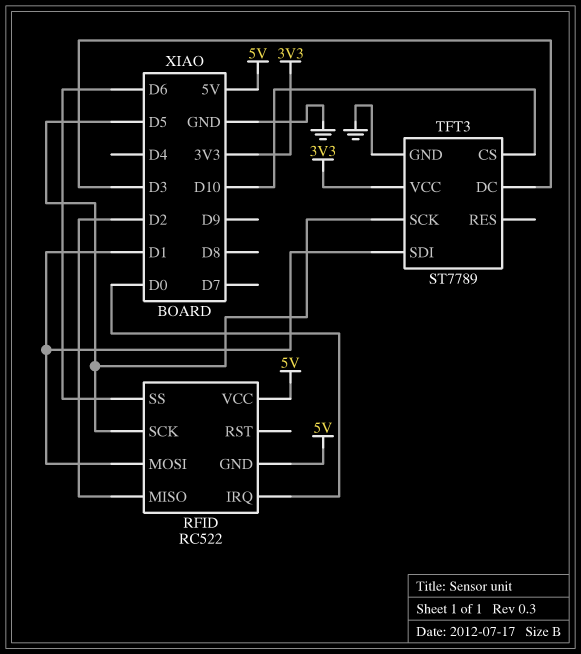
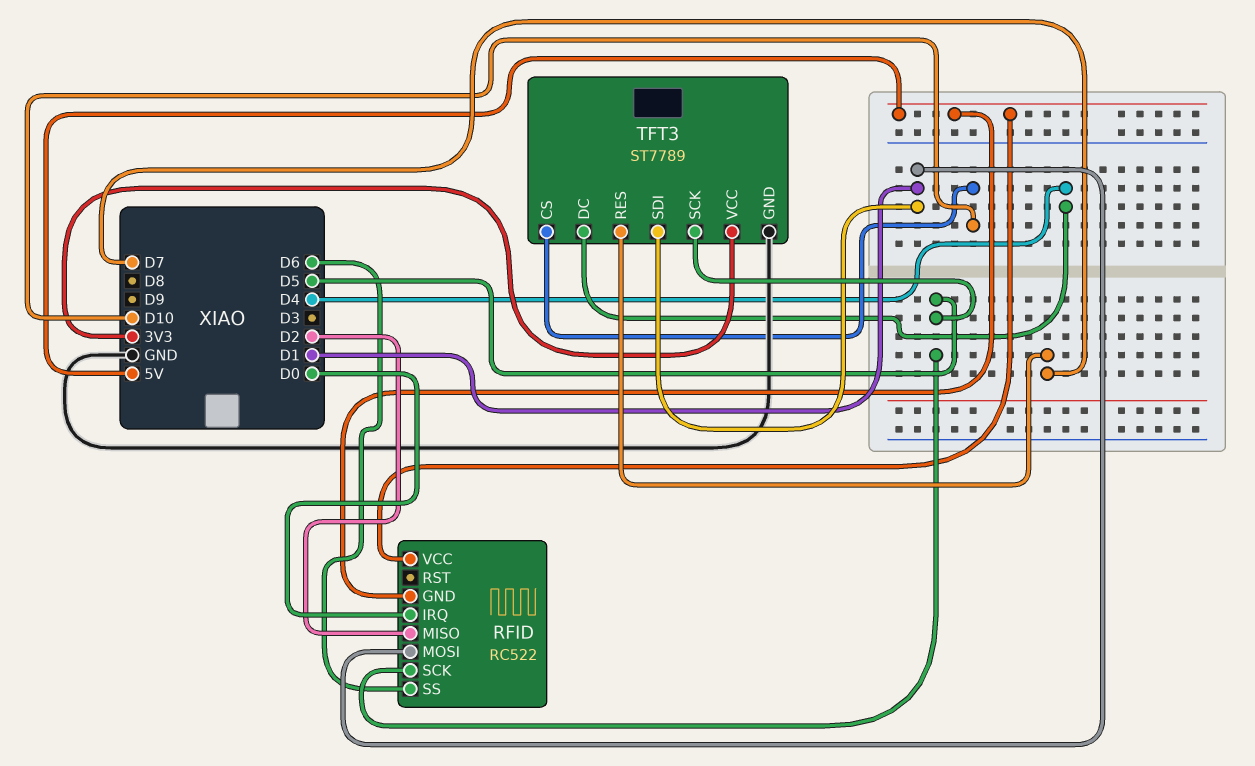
TFT3 pin DC: D3 -> D4
TFT3 pin RES: none -> D7

